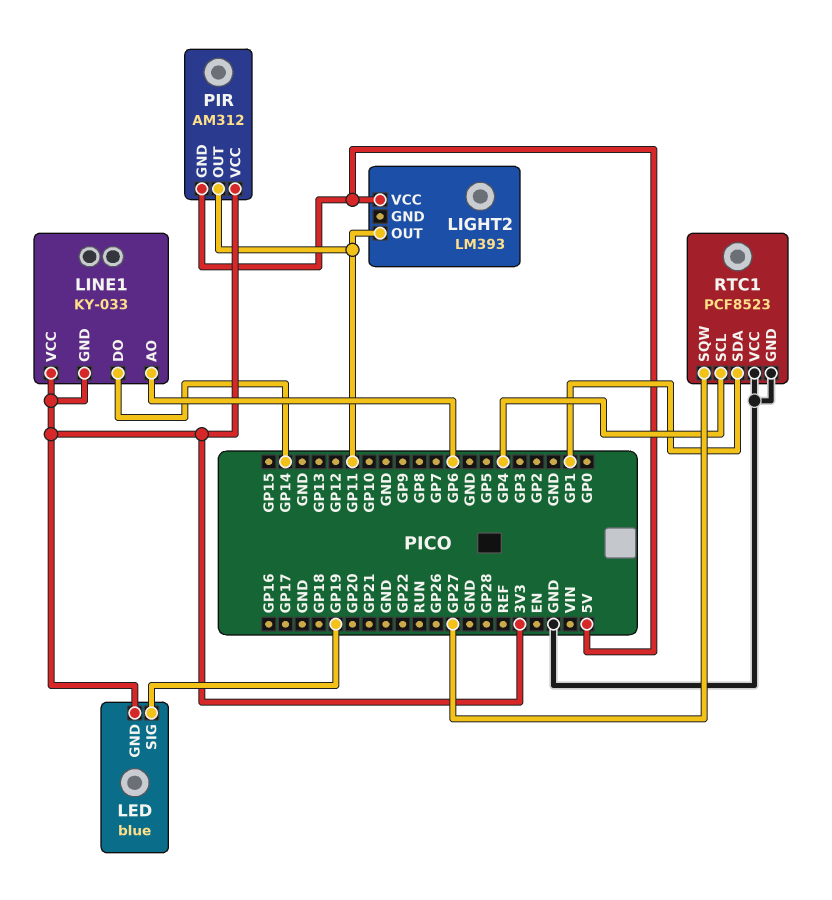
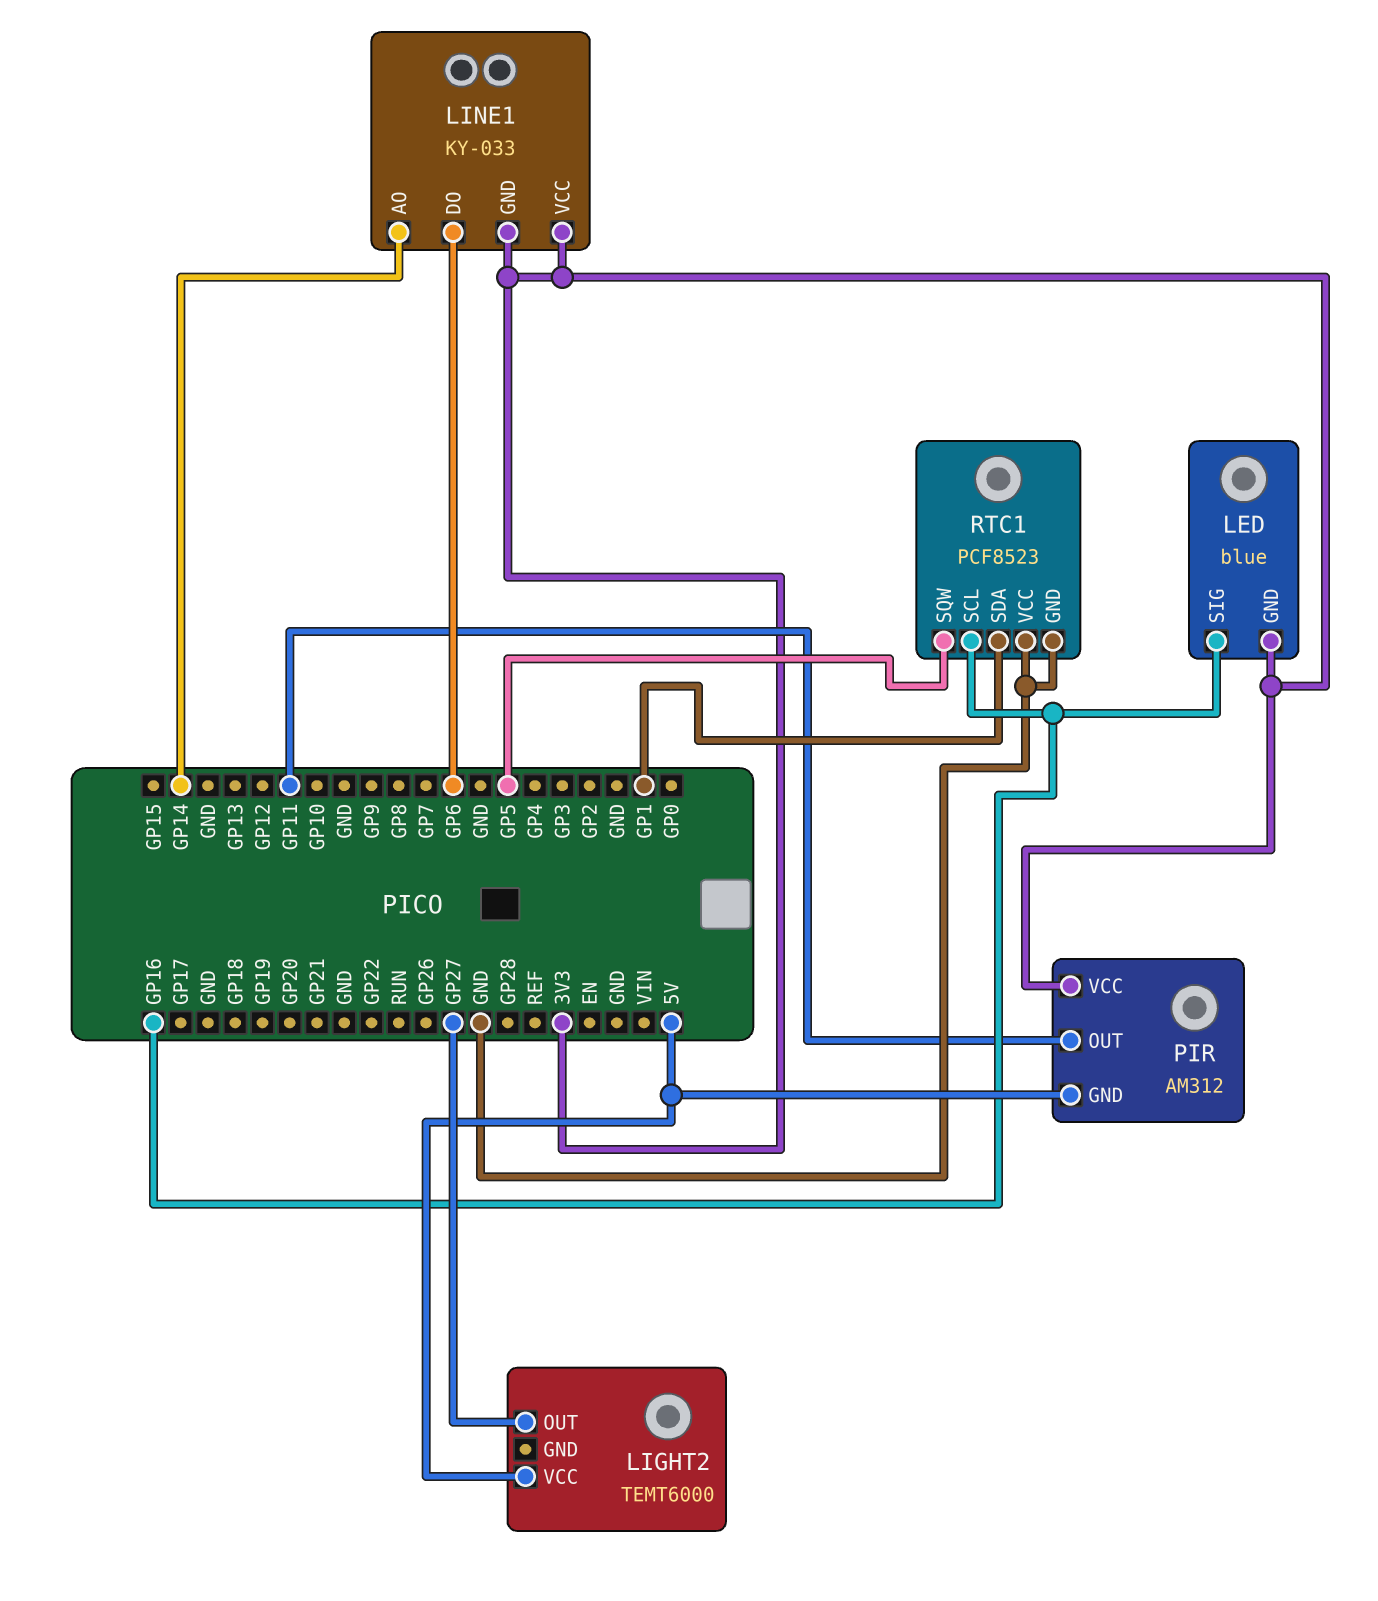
LED pin SIG: GP19 -> GP16
LIGHT2: LM393 -> TEMT6000
LIGHT2 pin OUT: GP11 -> GP27
LINE1 pin AO: GP6 -> GP14
LINE1 pin DO: GP14 -> GP6
RTC1 pin SCL: GP4 -> GP16
RTC1 pin SQW: GP27 -> GP5

